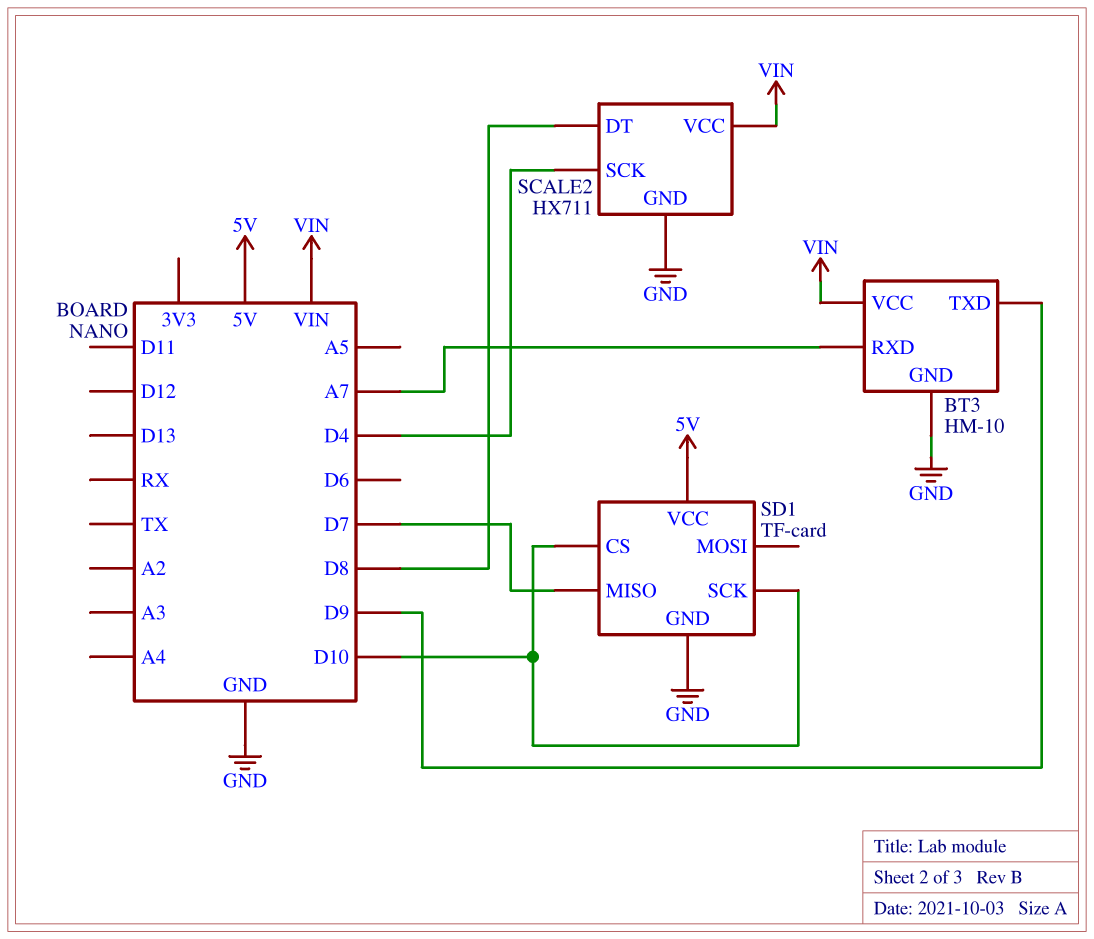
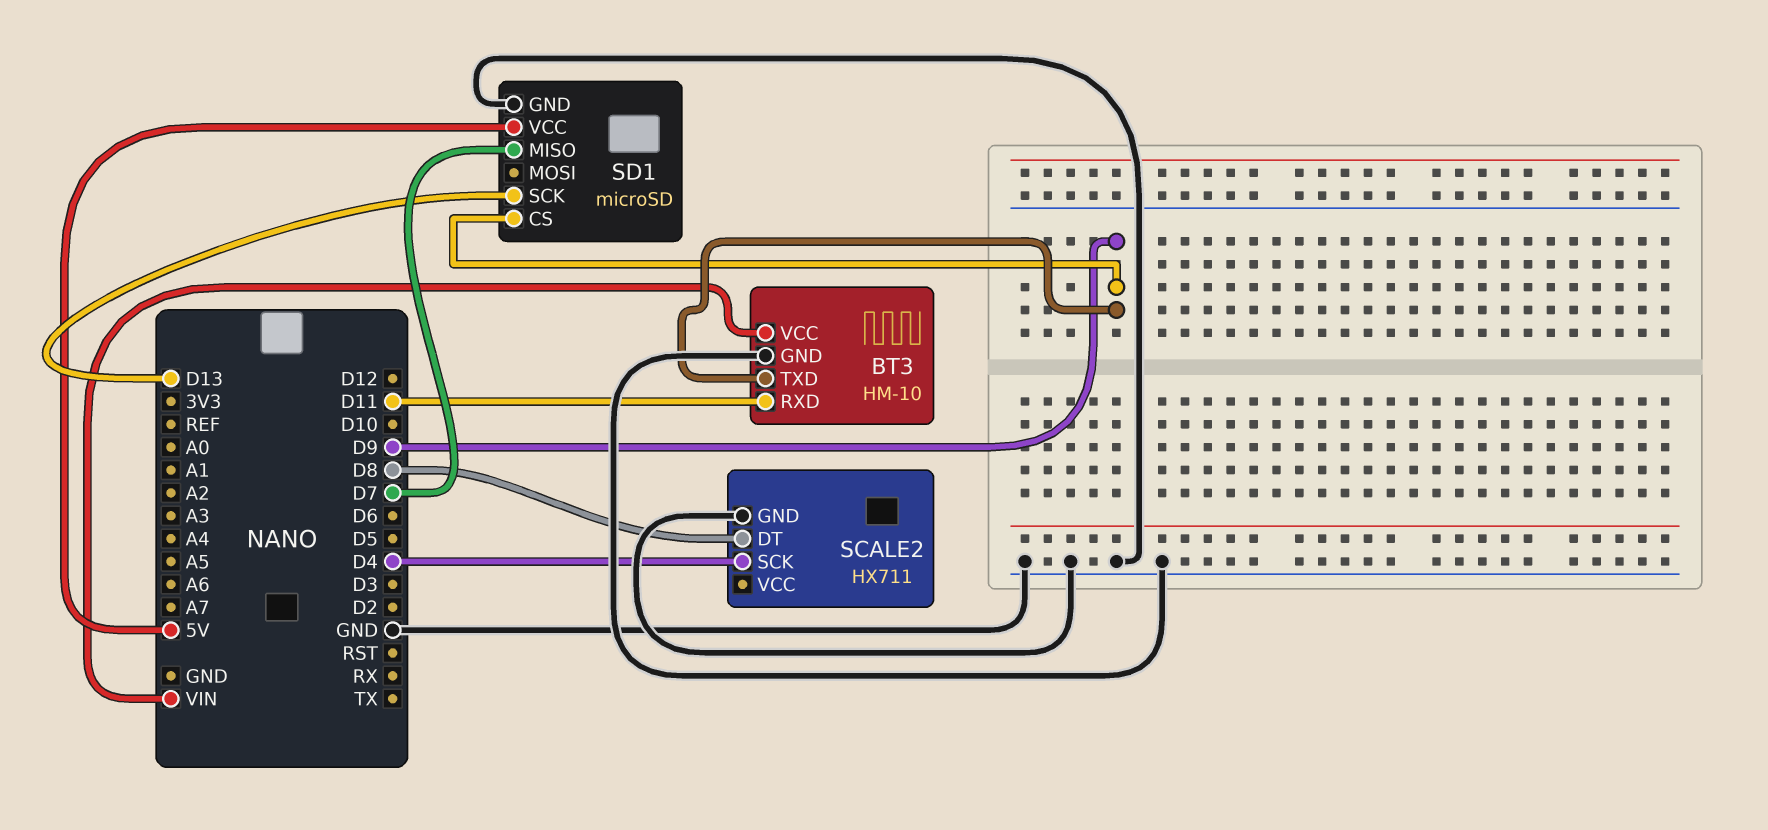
BT3 pin RXD: A7 -> D11
SCALE2 pin VCC: VIN -> none
SD1: TF-card -> microSD
SD1 pin CS: D10 -> D9
SD1 pin SCK: D10 -> D13

